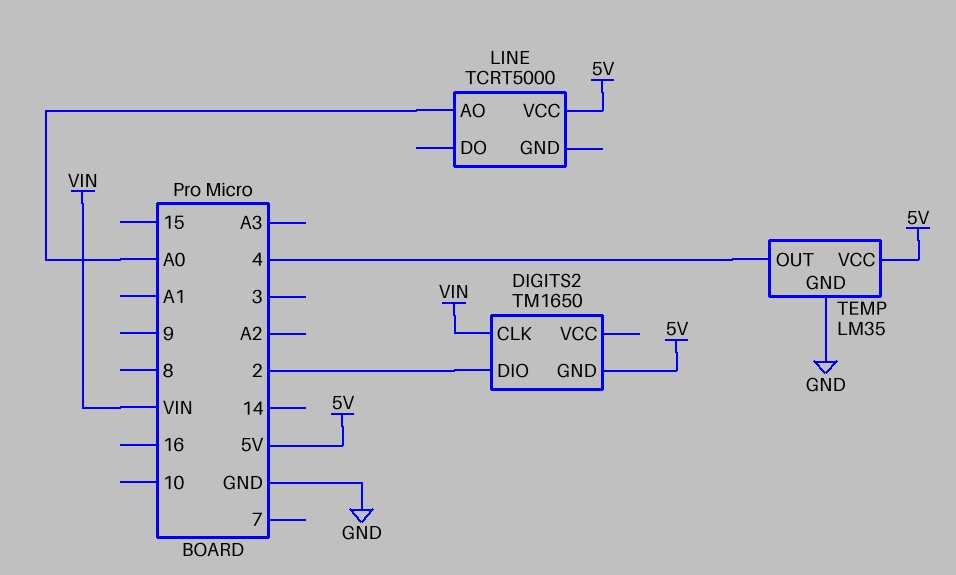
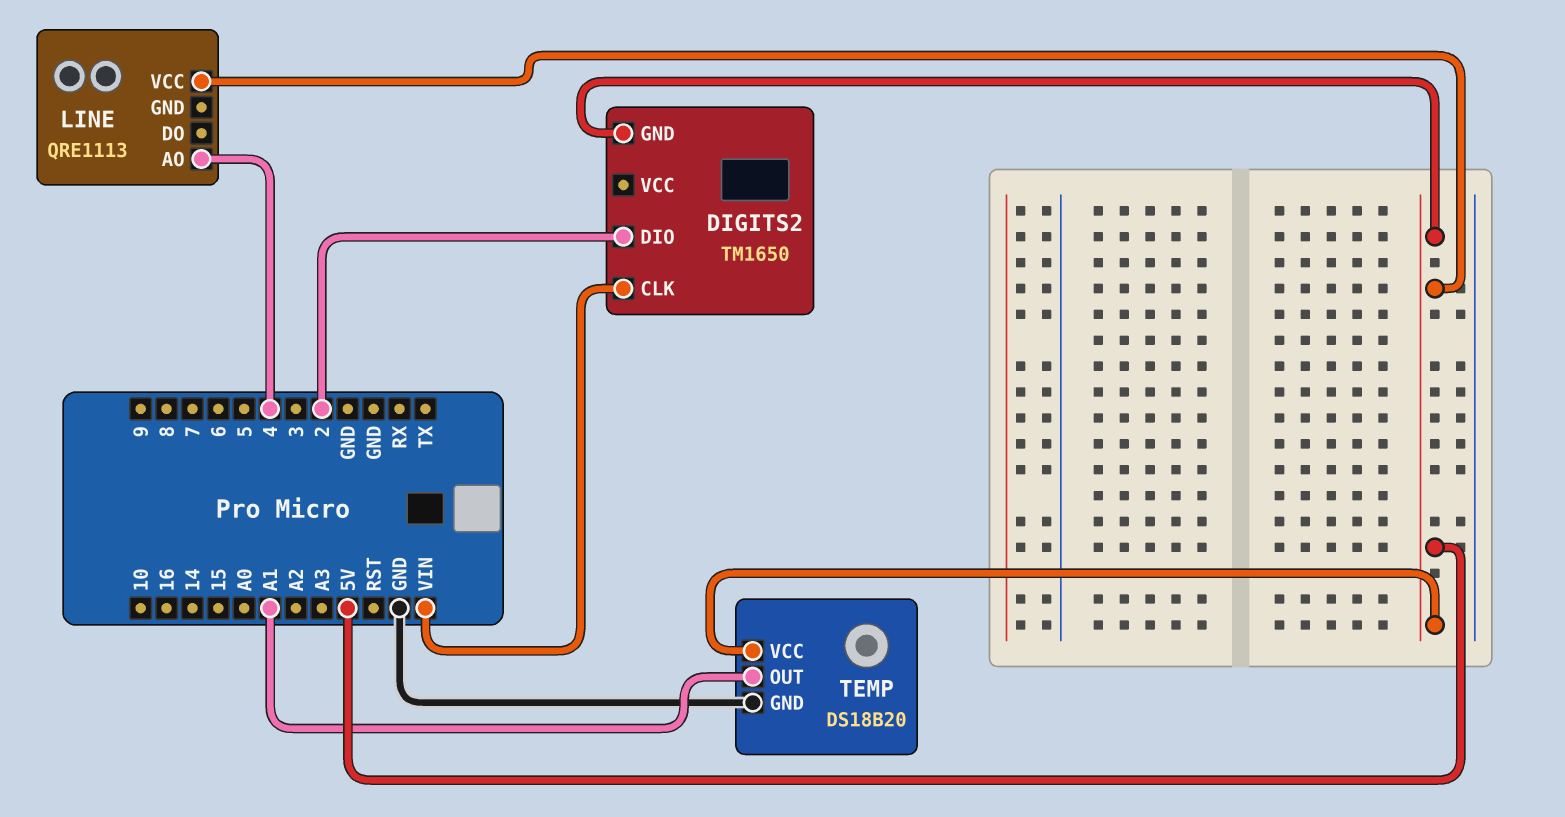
LINE: TCRT5000 -> QRE1113
LINE pin AO: A0 -> 4
TEMP: LM35 -> DS18B20
TEMP pin OUT: 4 -> A1

